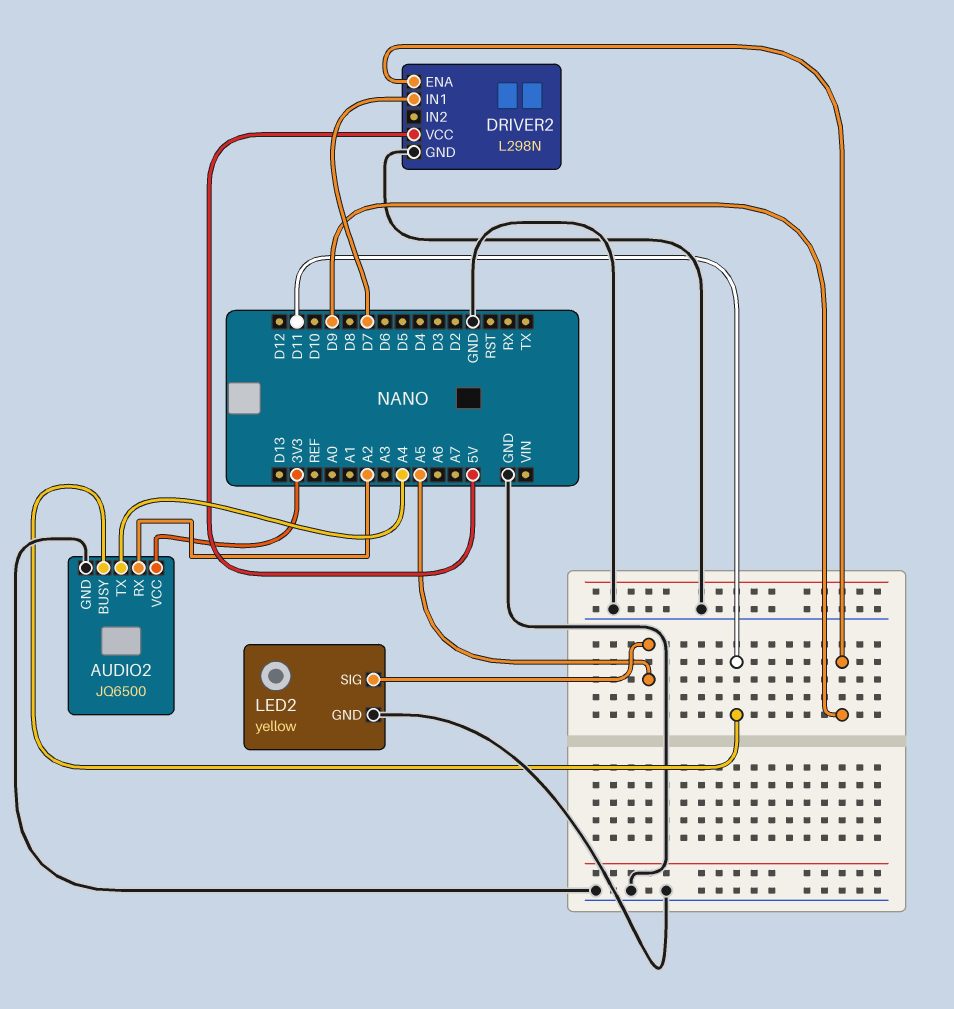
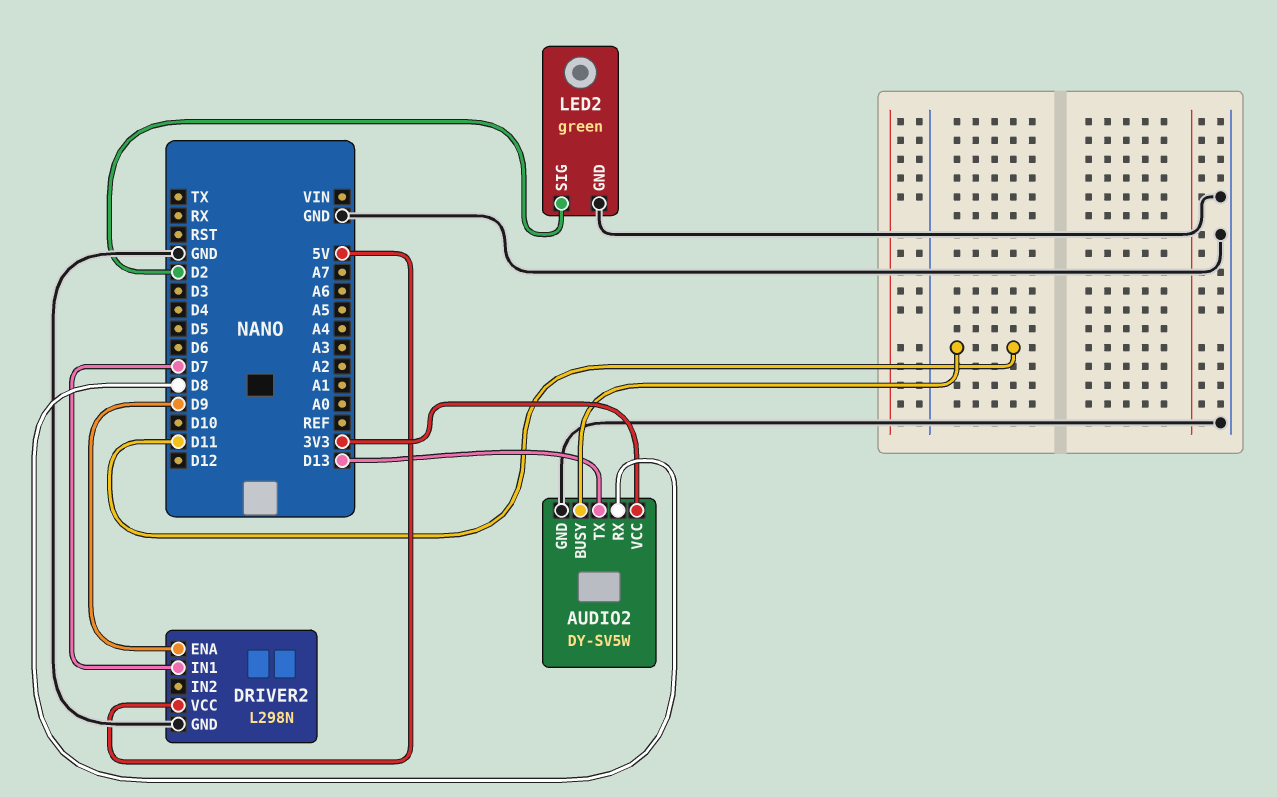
AUDIO2: JQ6500 -> DY-SV5W
AUDIO2 pin RX: A2 -> D8
AUDIO2 pin TX: A4 -> D13
LED2: yellow -> green
LED2 pin SIG: A5 -> D2

